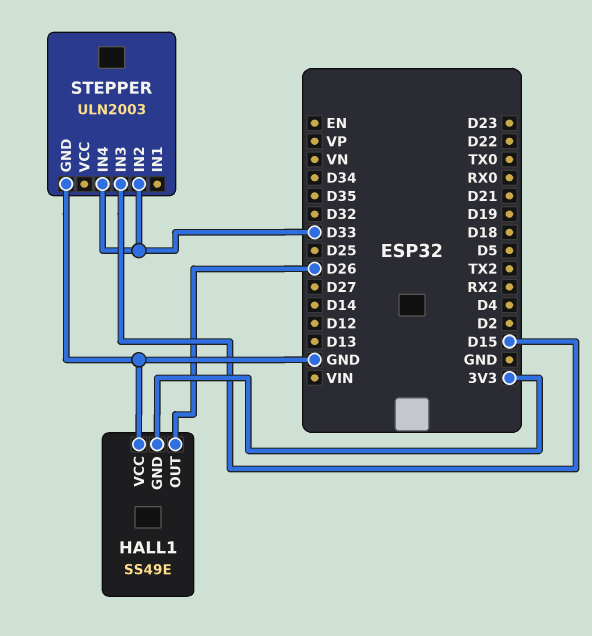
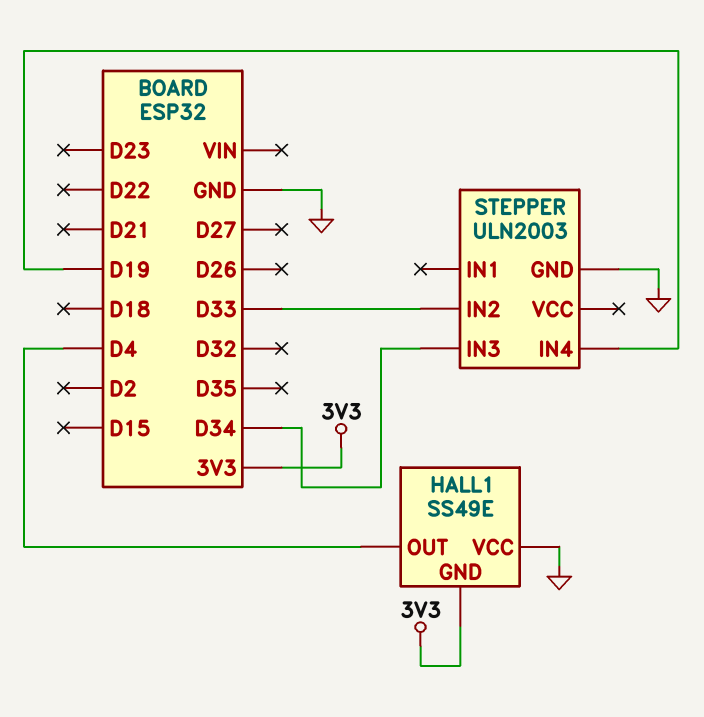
HALL1 pin OUT: D26 -> D4
STEPPER pin IN3: D15 -> D34
STEPPER pin IN4: D33 -> D19

